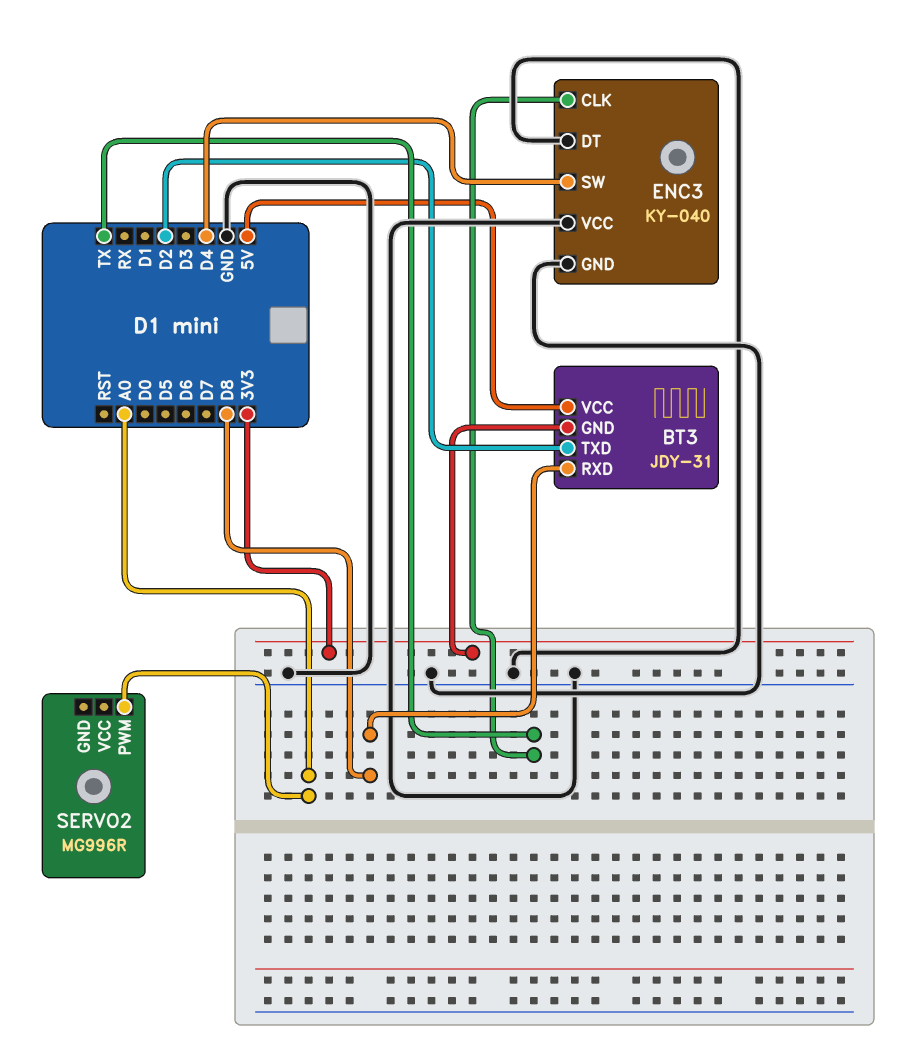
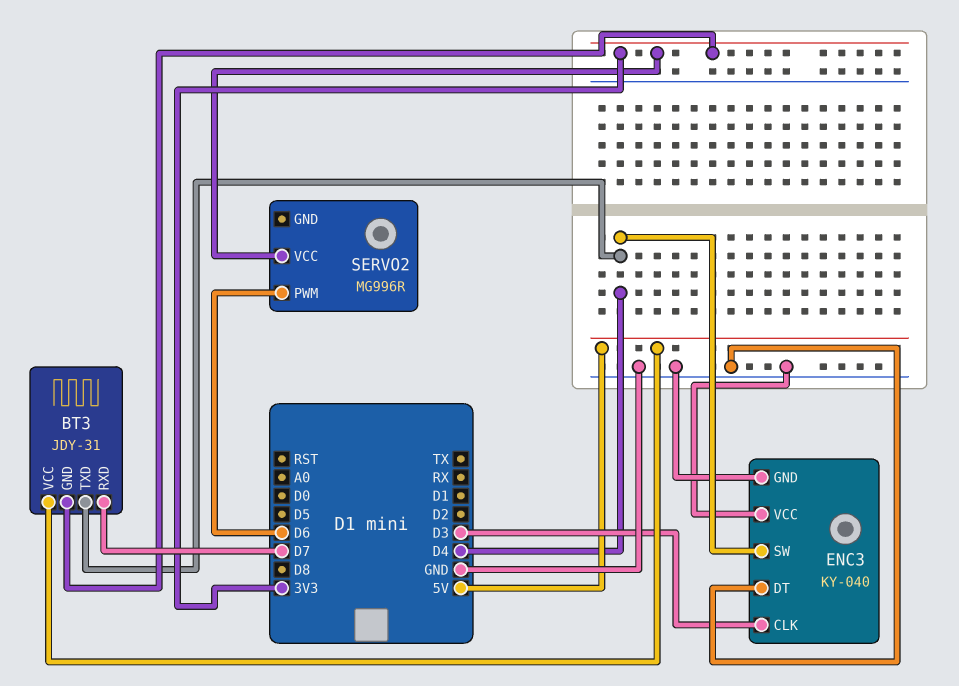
BT3 pin RXD: D8 -> D7
BT3 pin TXD: D2 -> D4
ENC3 pin CLK: TX -> D3
SERVO2 pin PWM: A0 -> D6
SERVO2 pin VCC: none -> 3V3

